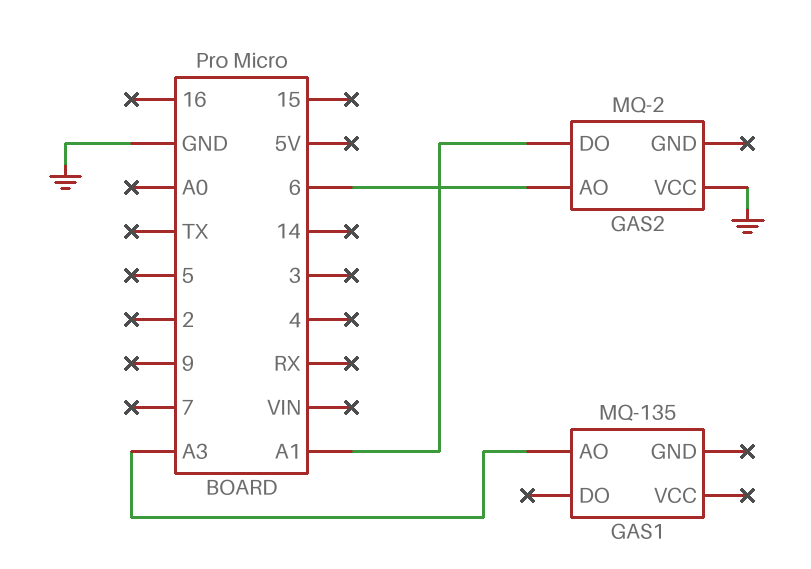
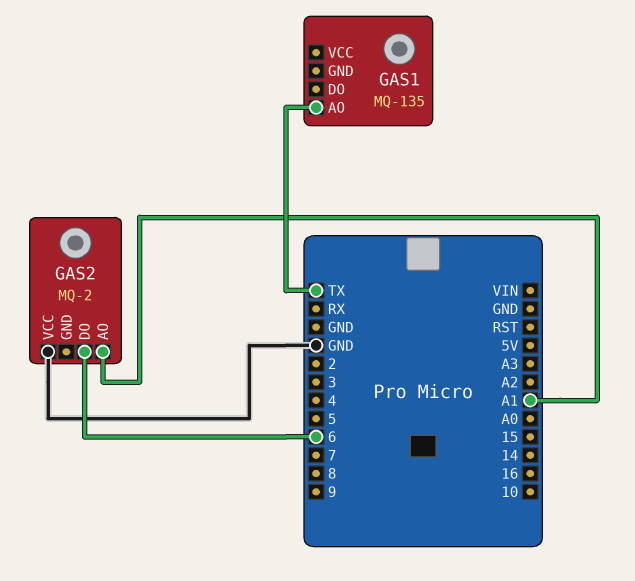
GAS1 pin AO: A3 -> TX
GAS2 pin AO: 6 -> A1
GAS2 pin DO: A1 -> 6

